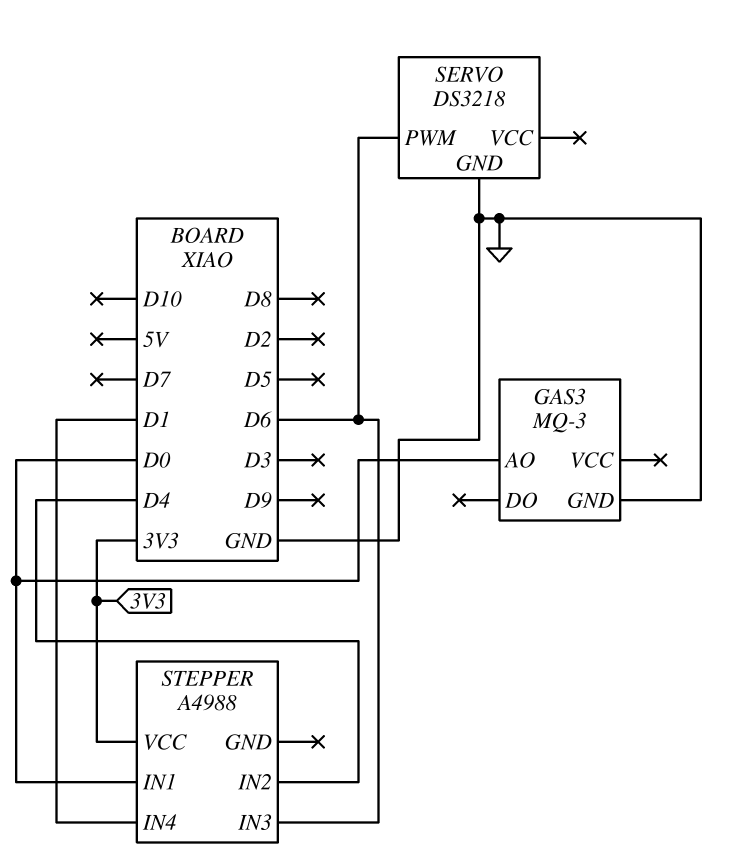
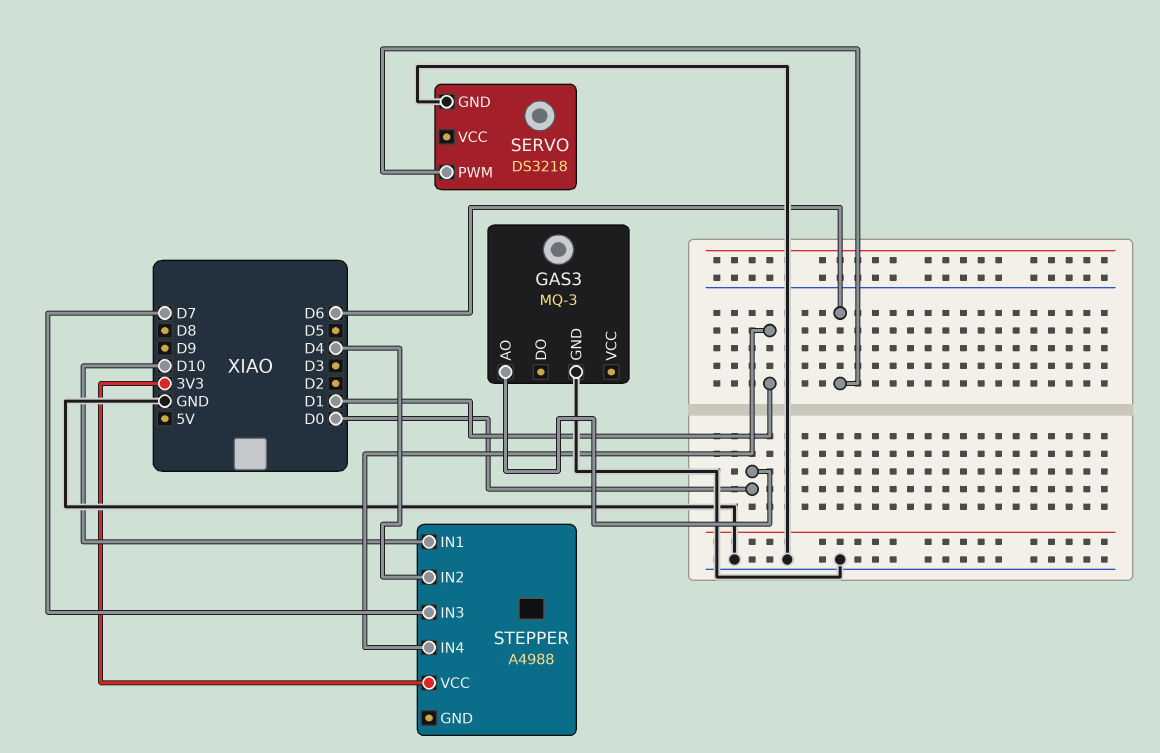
STEPPER pin IN1: D0 -> D10
STEPPER pin IN3: D6 -> D7

